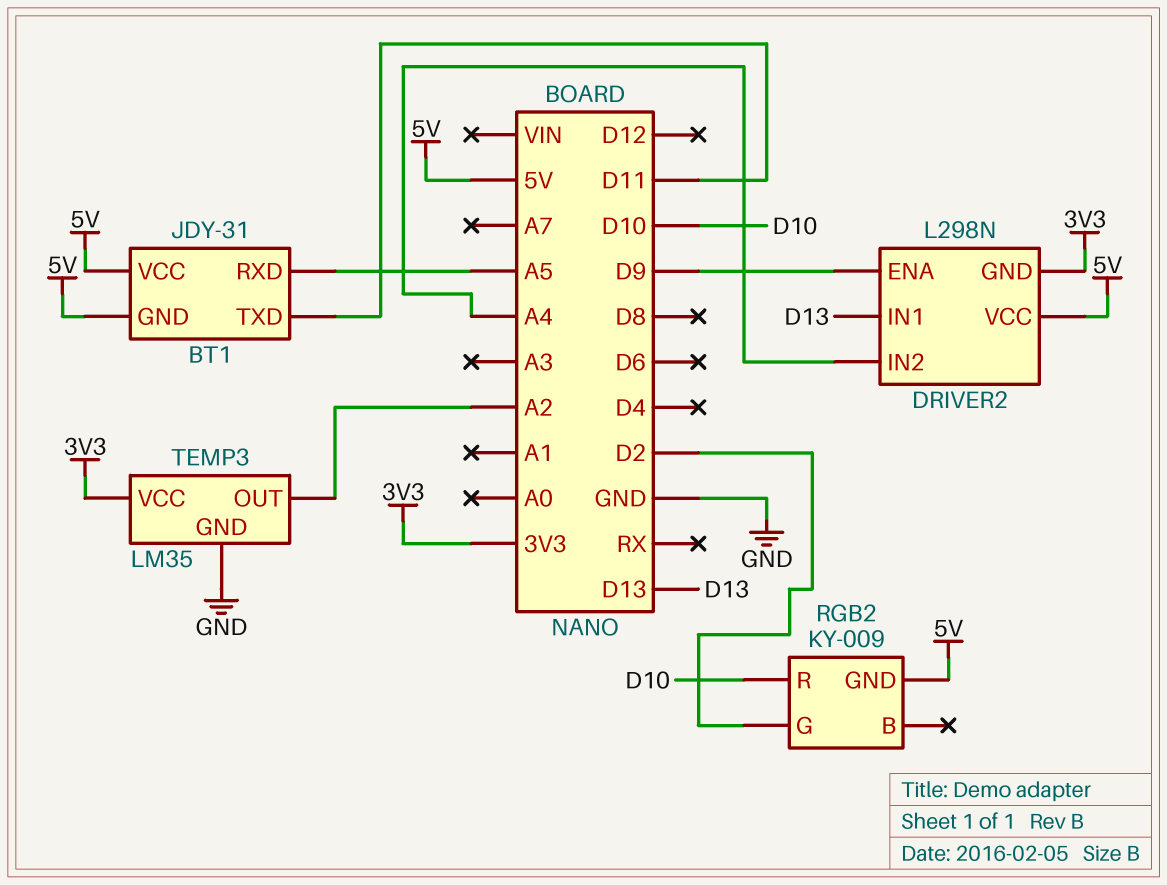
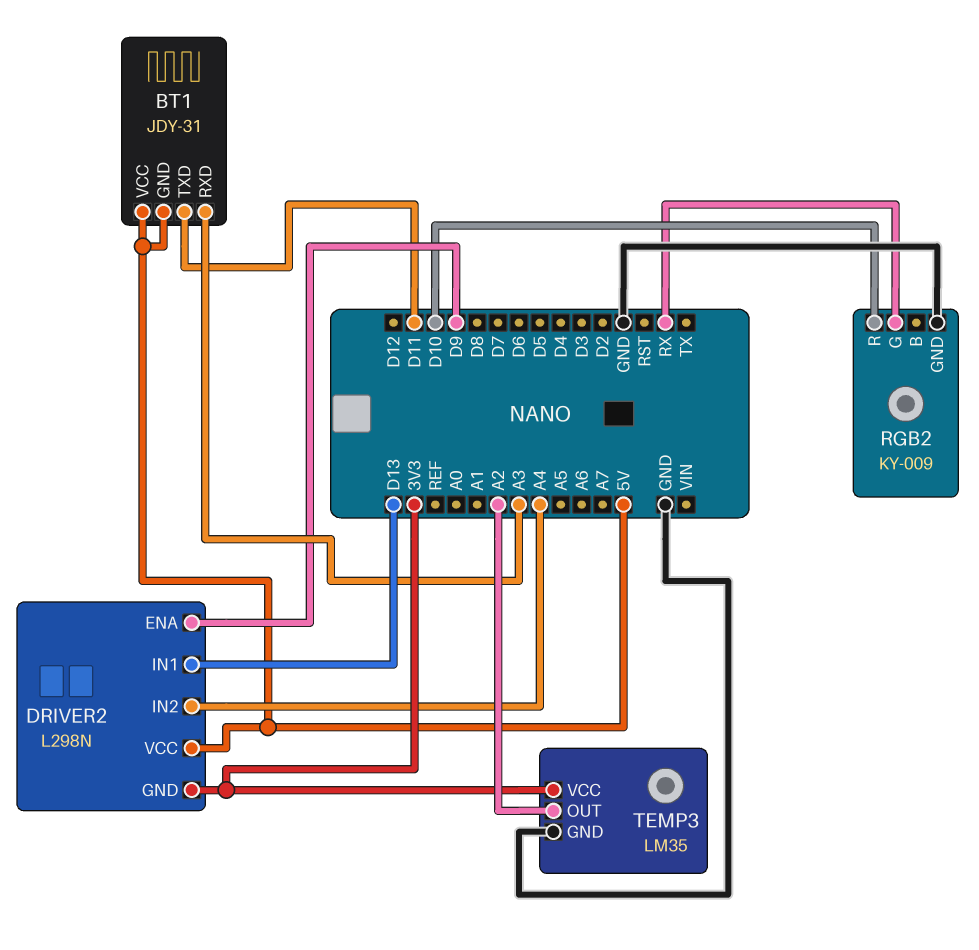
BT1 pin RXD: A5 -> A3
RGB2 pin G: D2 -> RX
RGB2 pin GND: 5V -> GND

